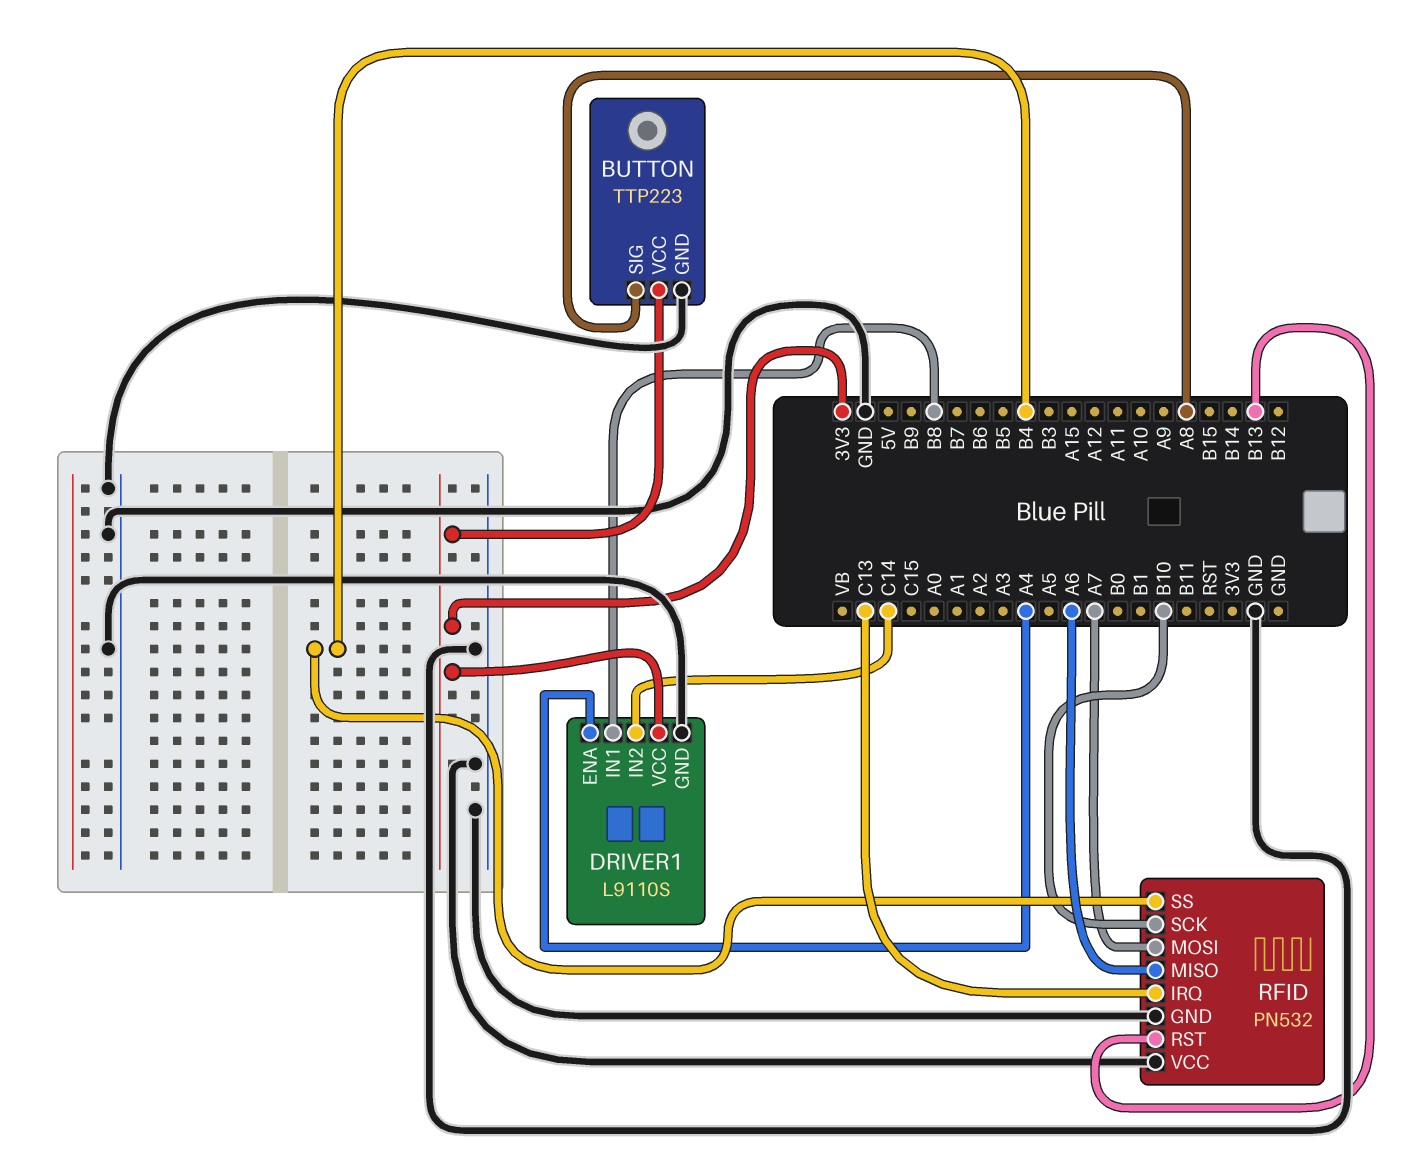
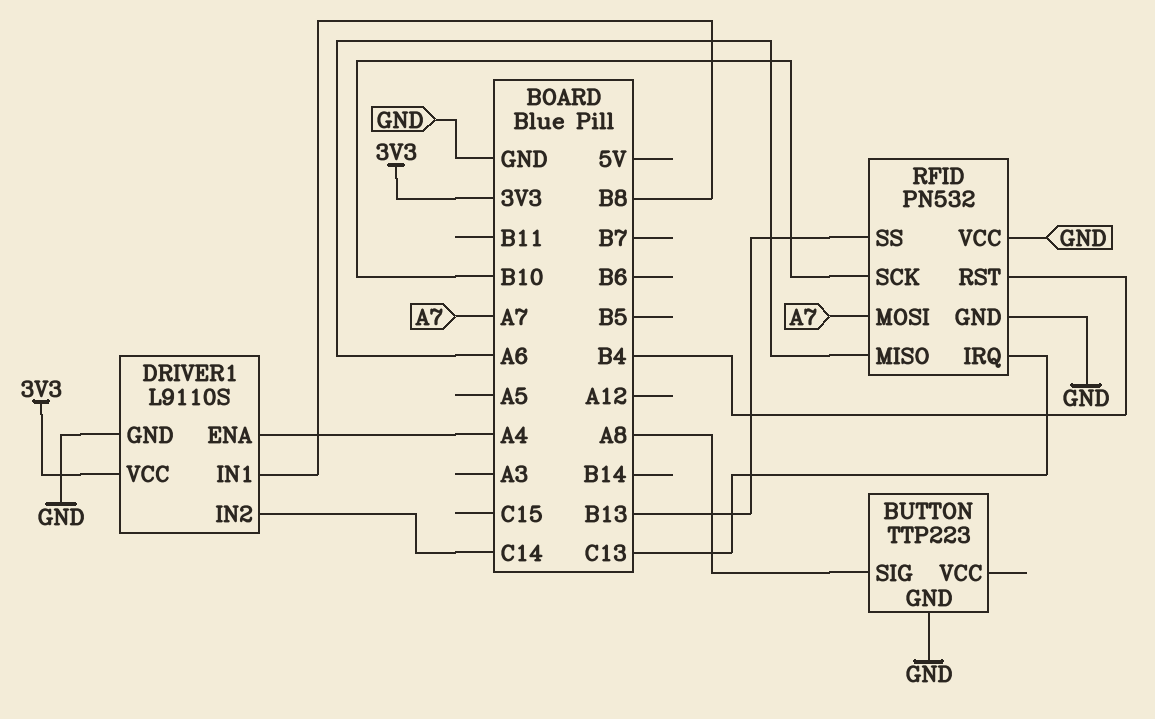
BUTTON pin VCC: 3V3 -> none
RFID pin RST: B13 -> B4
RFID pin SS: B4 -> B13

